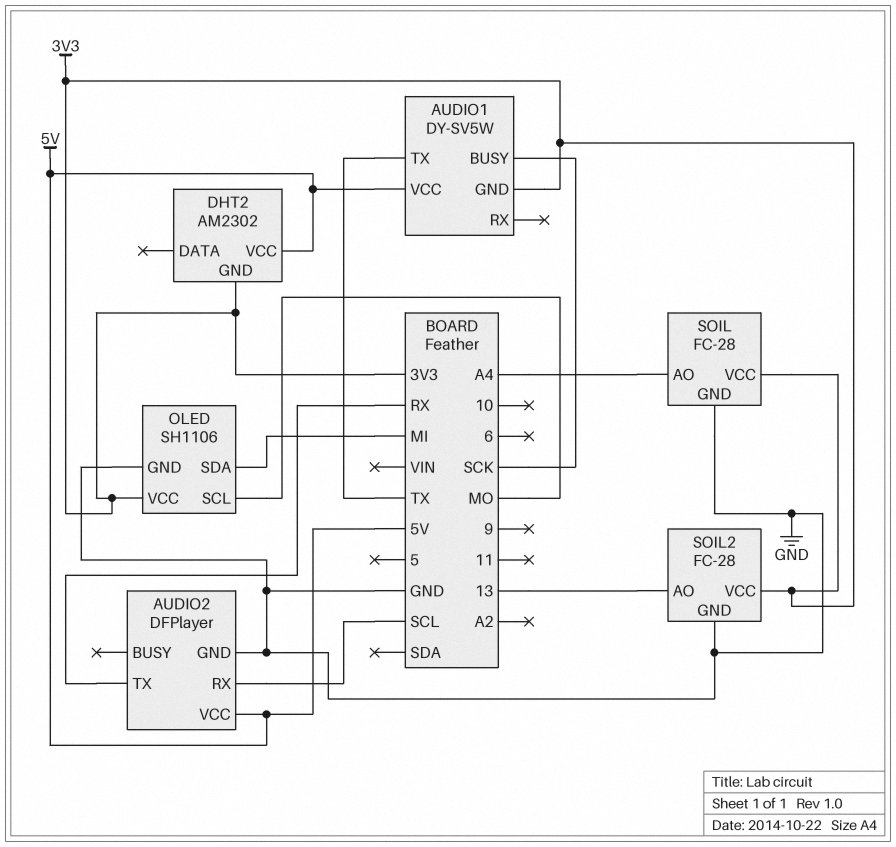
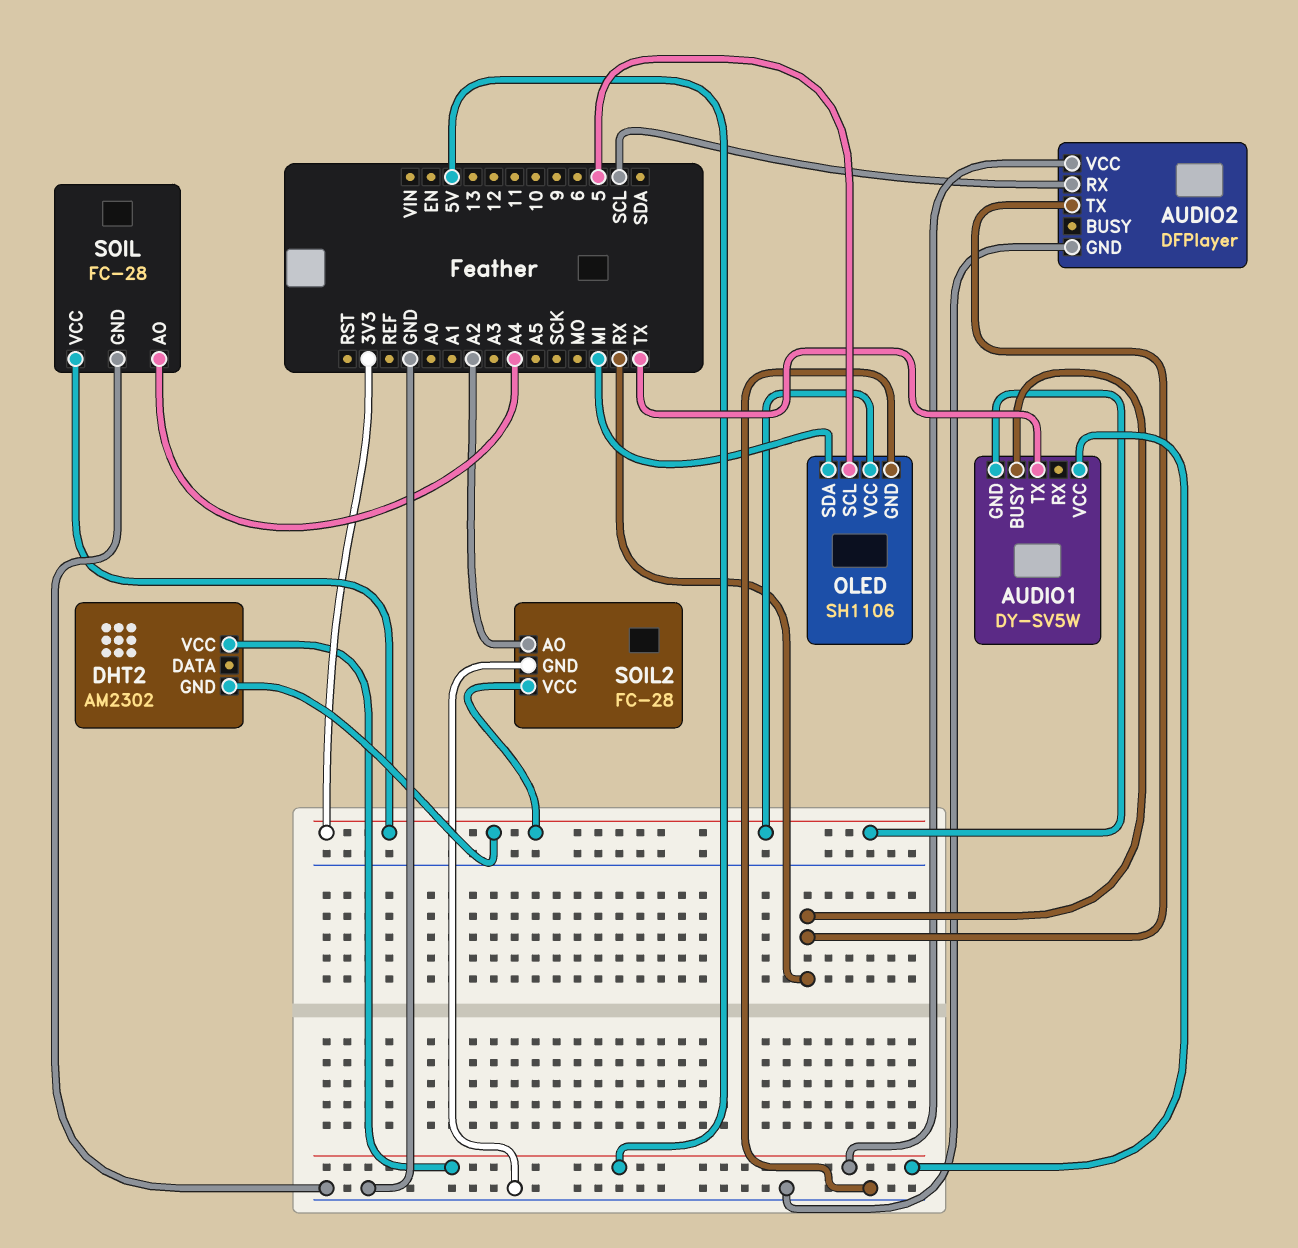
AUDIO1 pin BUSY: SCK -> RX
OLED pin SCL: MO -> 5
SOIL2 pin AO: 13 -> A2

